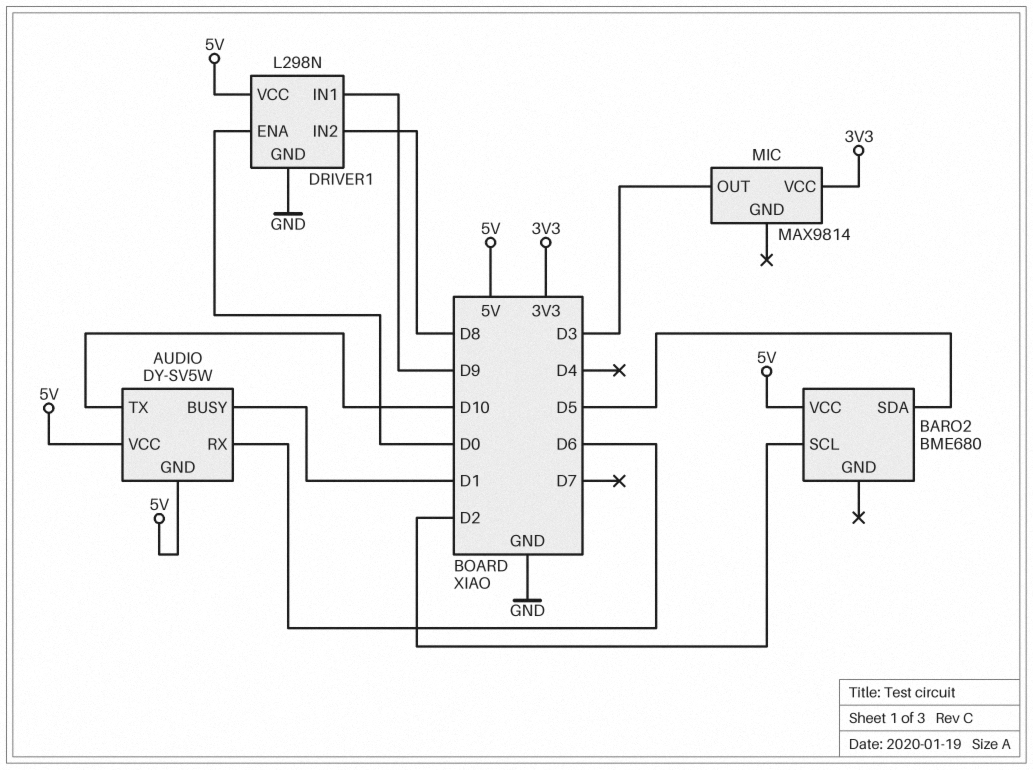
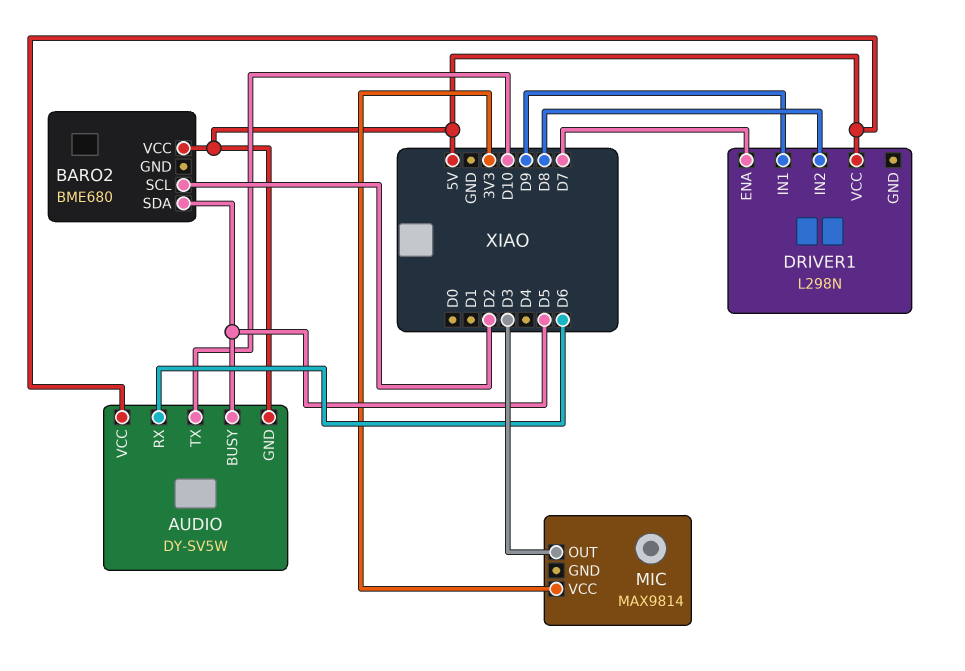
AUDIO pin BUSY: D1 -> D5
DRIVER1 pin ENA: D0 -> D7
DRIVER1 pin GND: GND -> none

